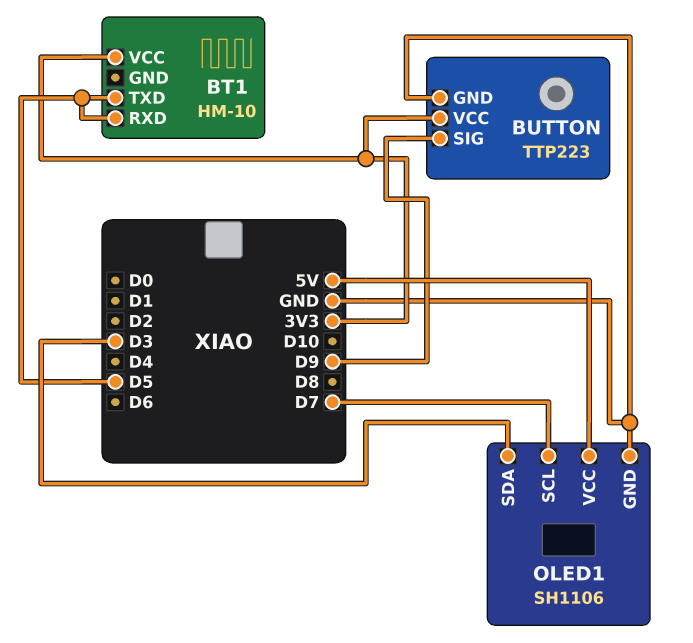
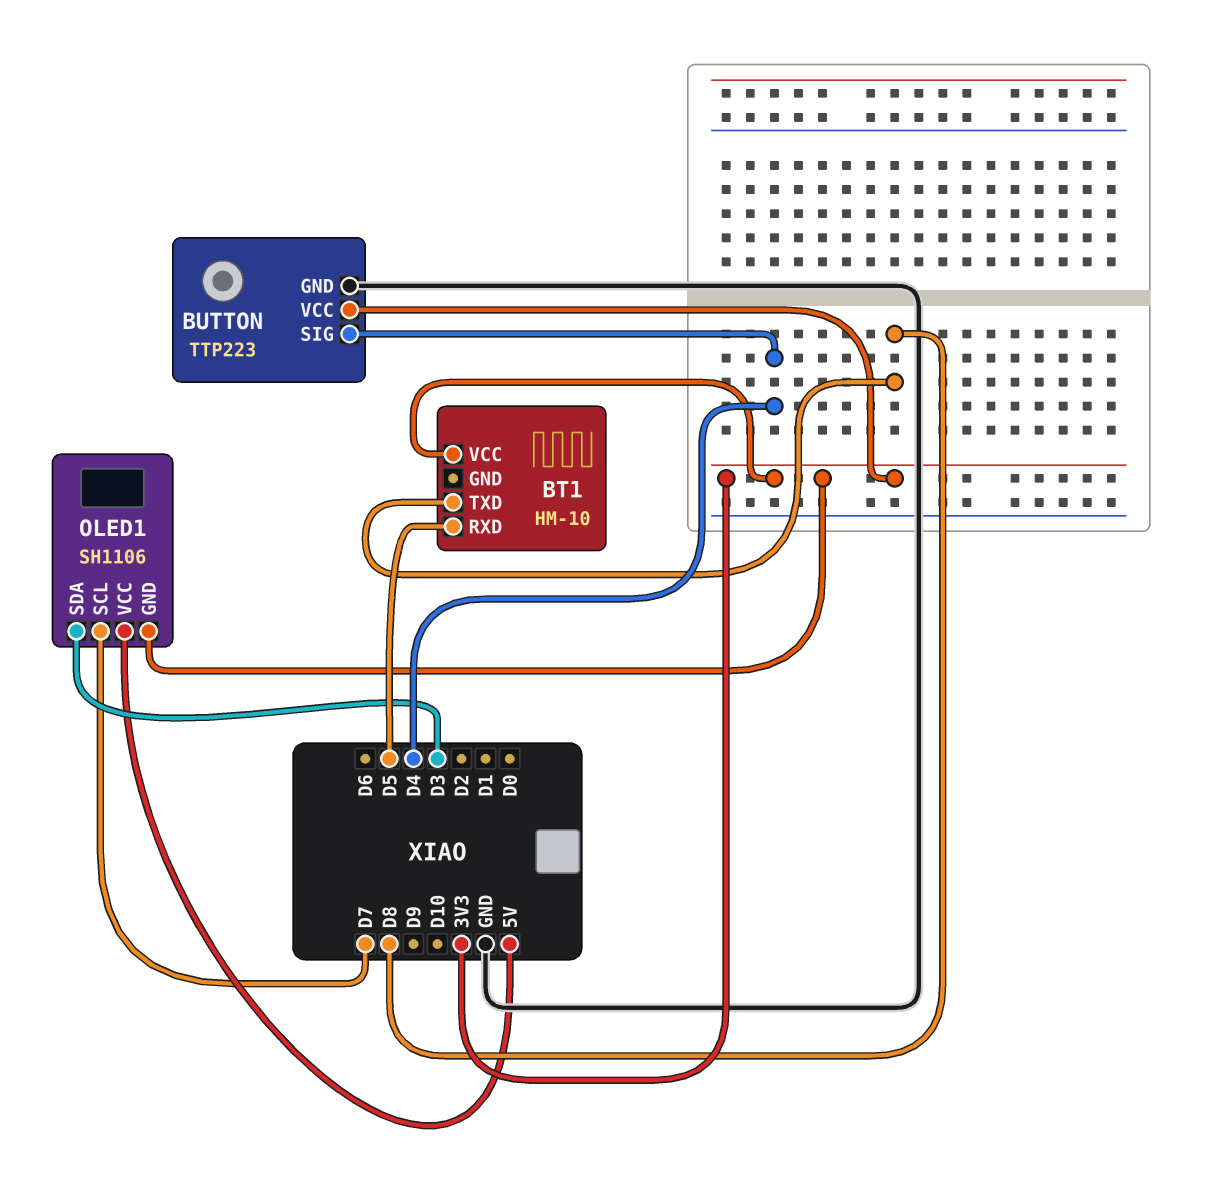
BT1 pin TXD: D5 -> D8
BUTTON pin SIG: D9 -> D4
OLED1 pin GND: GND -> 3V3

